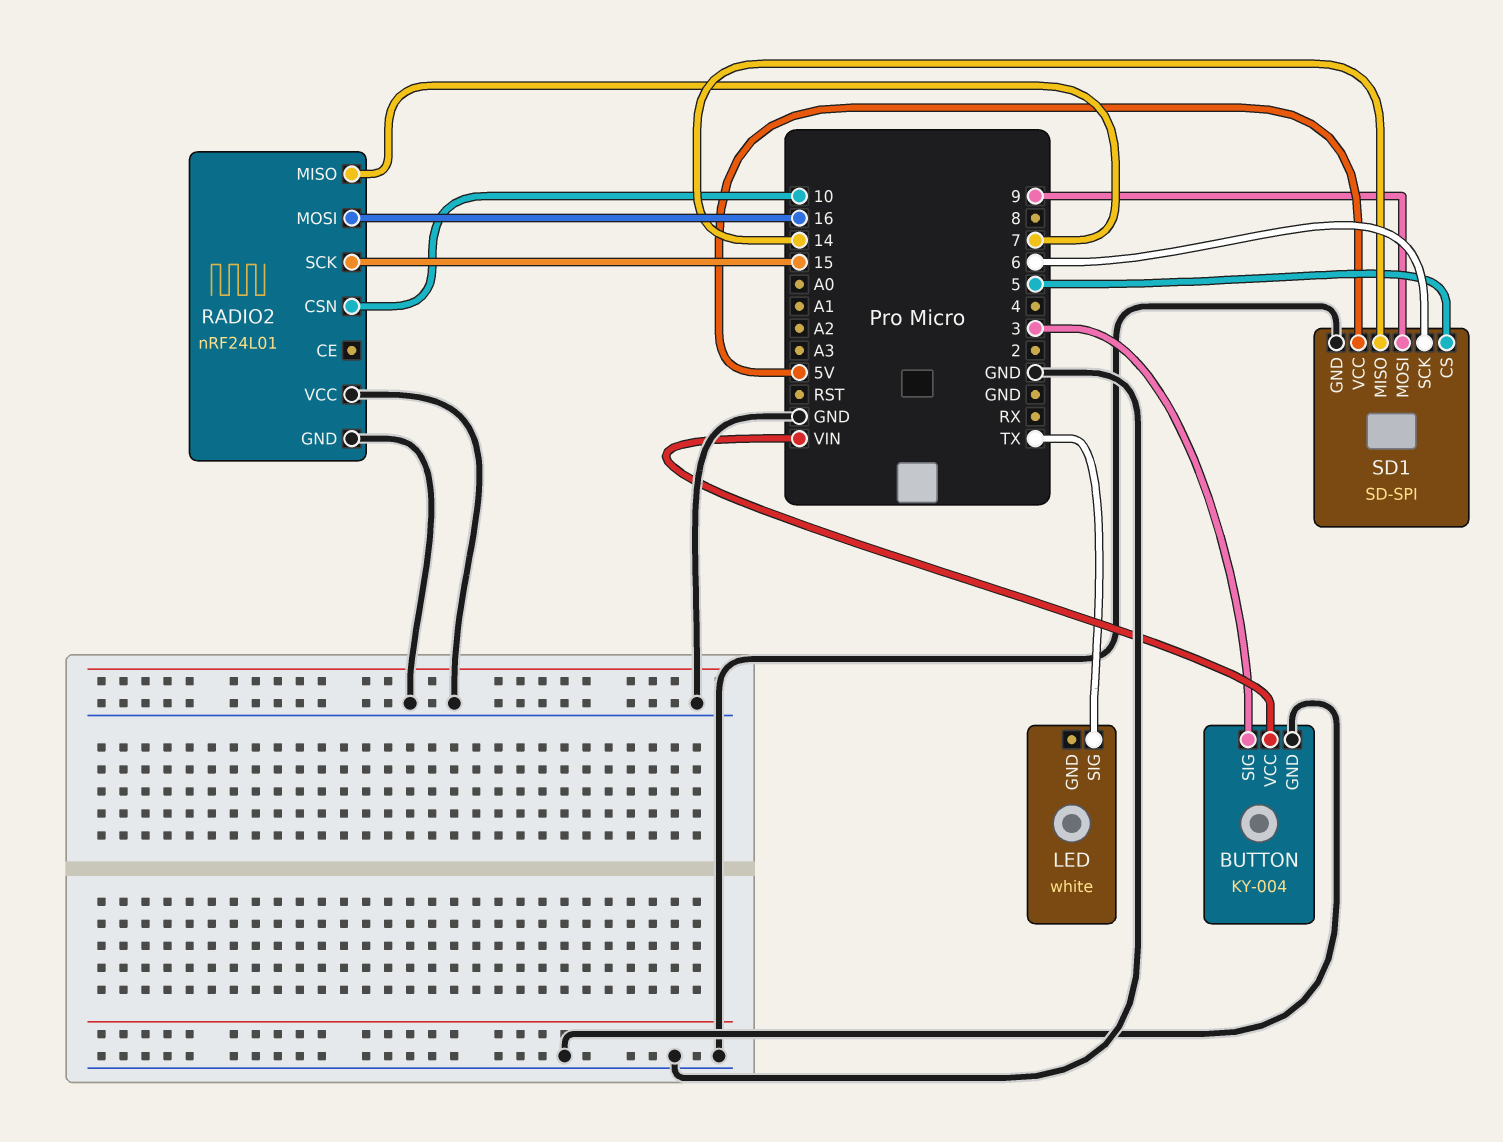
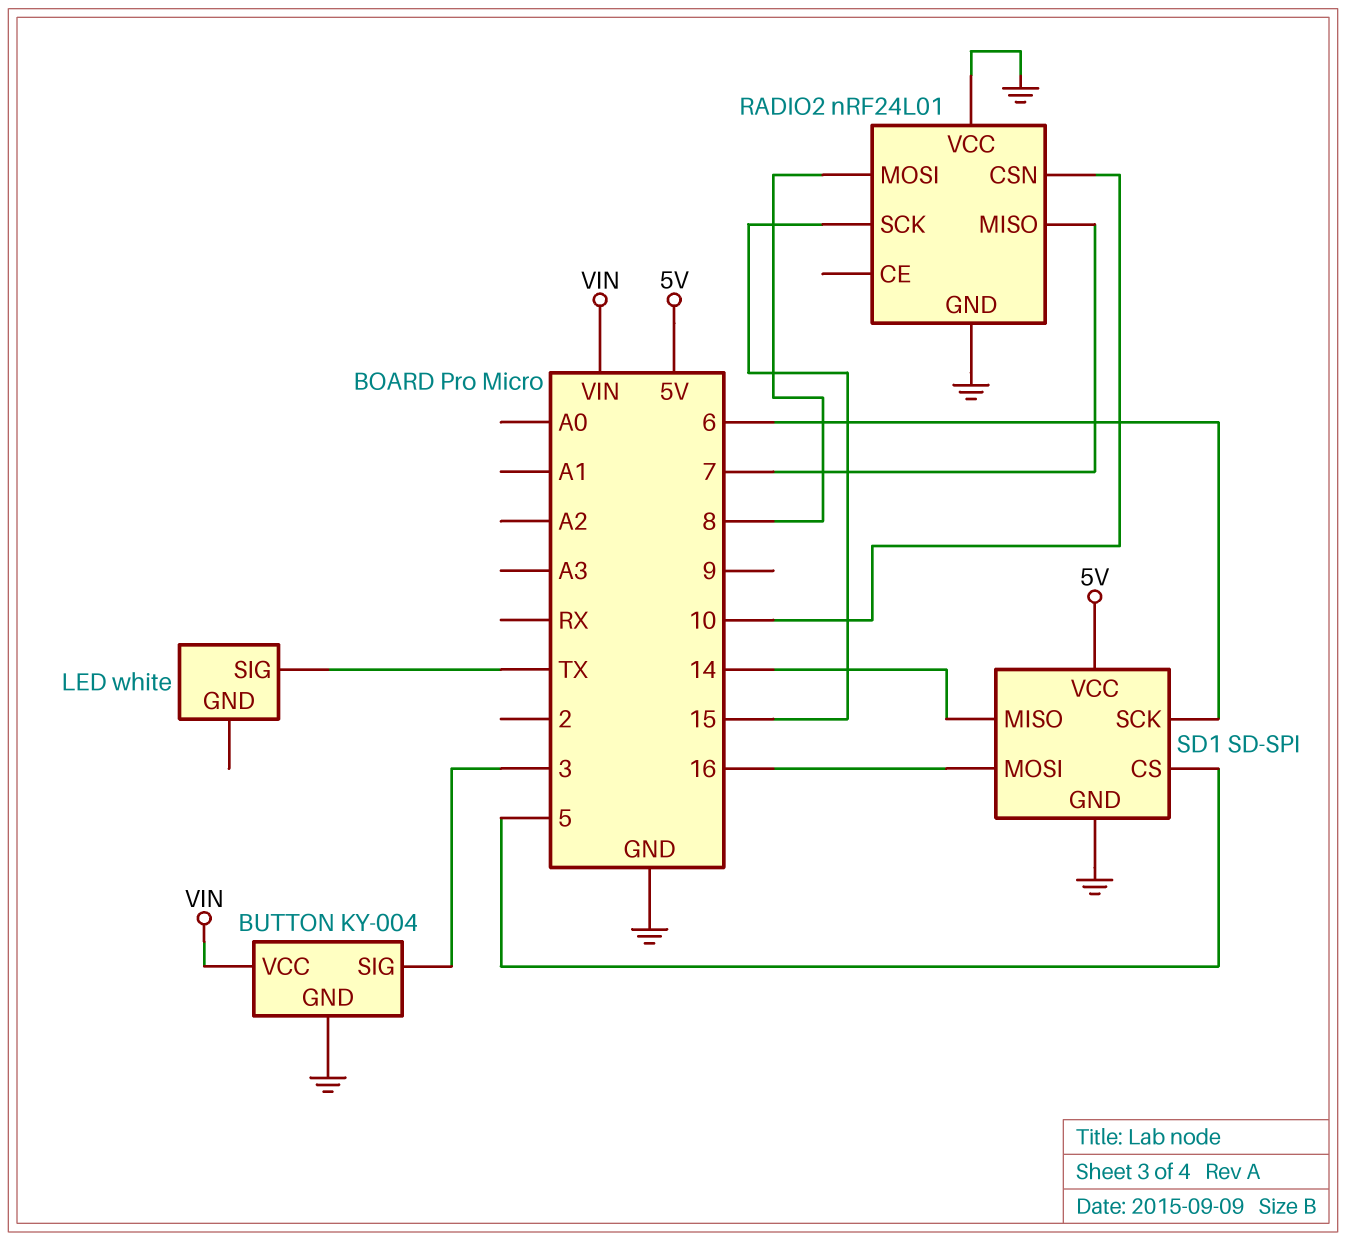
RADIO2 pin MOSI: 16 -> 8
SD1 pin MOSI: 9 -> 16

